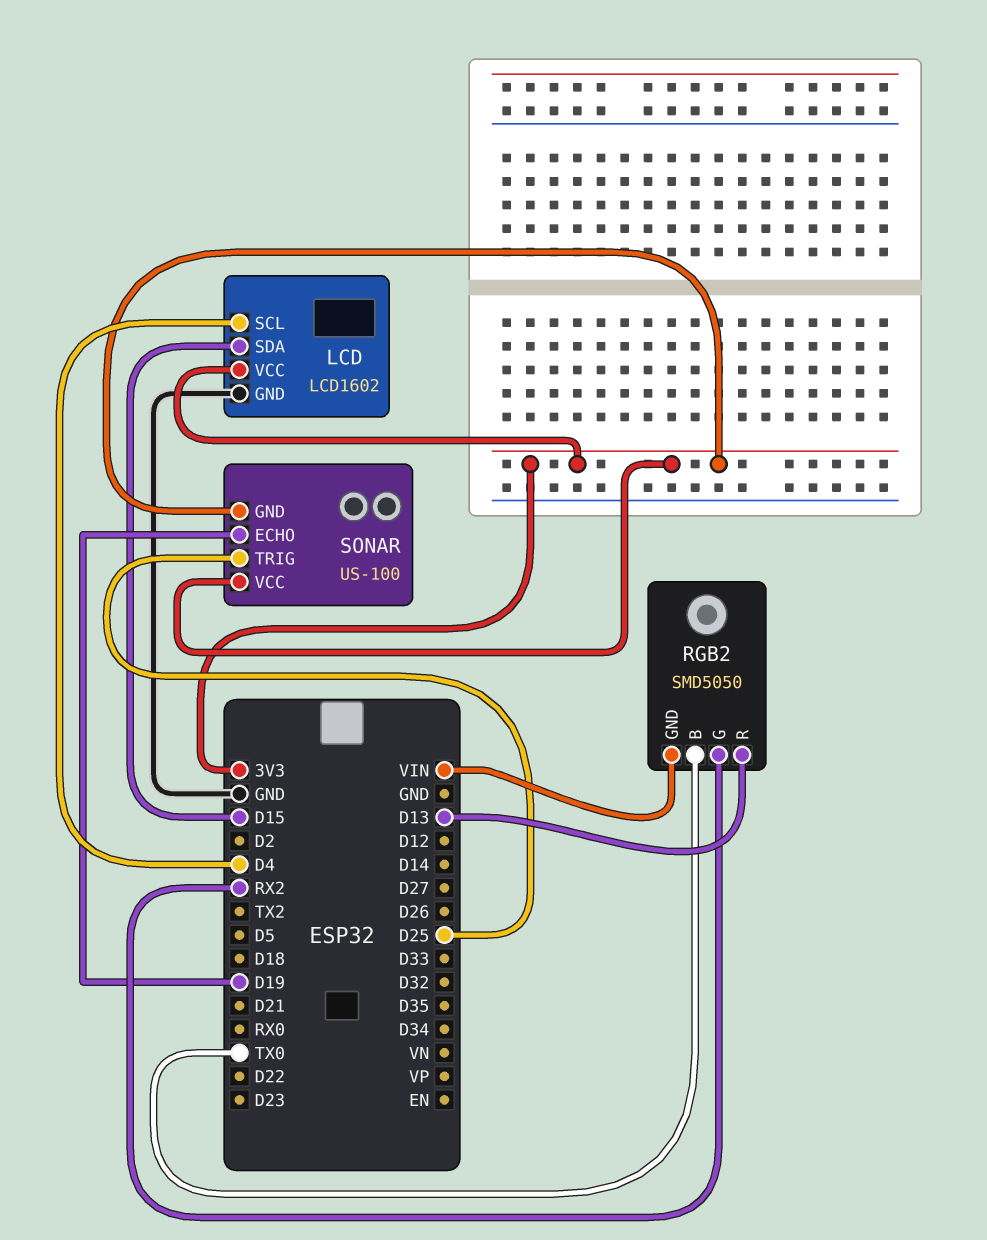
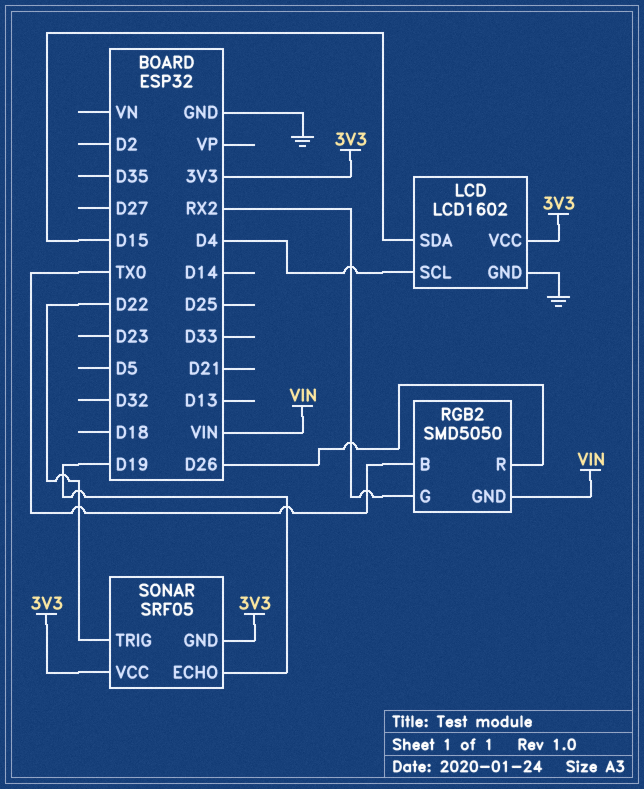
RGB2 pin R: D13 -> D26
SONAR: US-100 -> SRF05
SONAR pin TRIG: D25 -> D22

